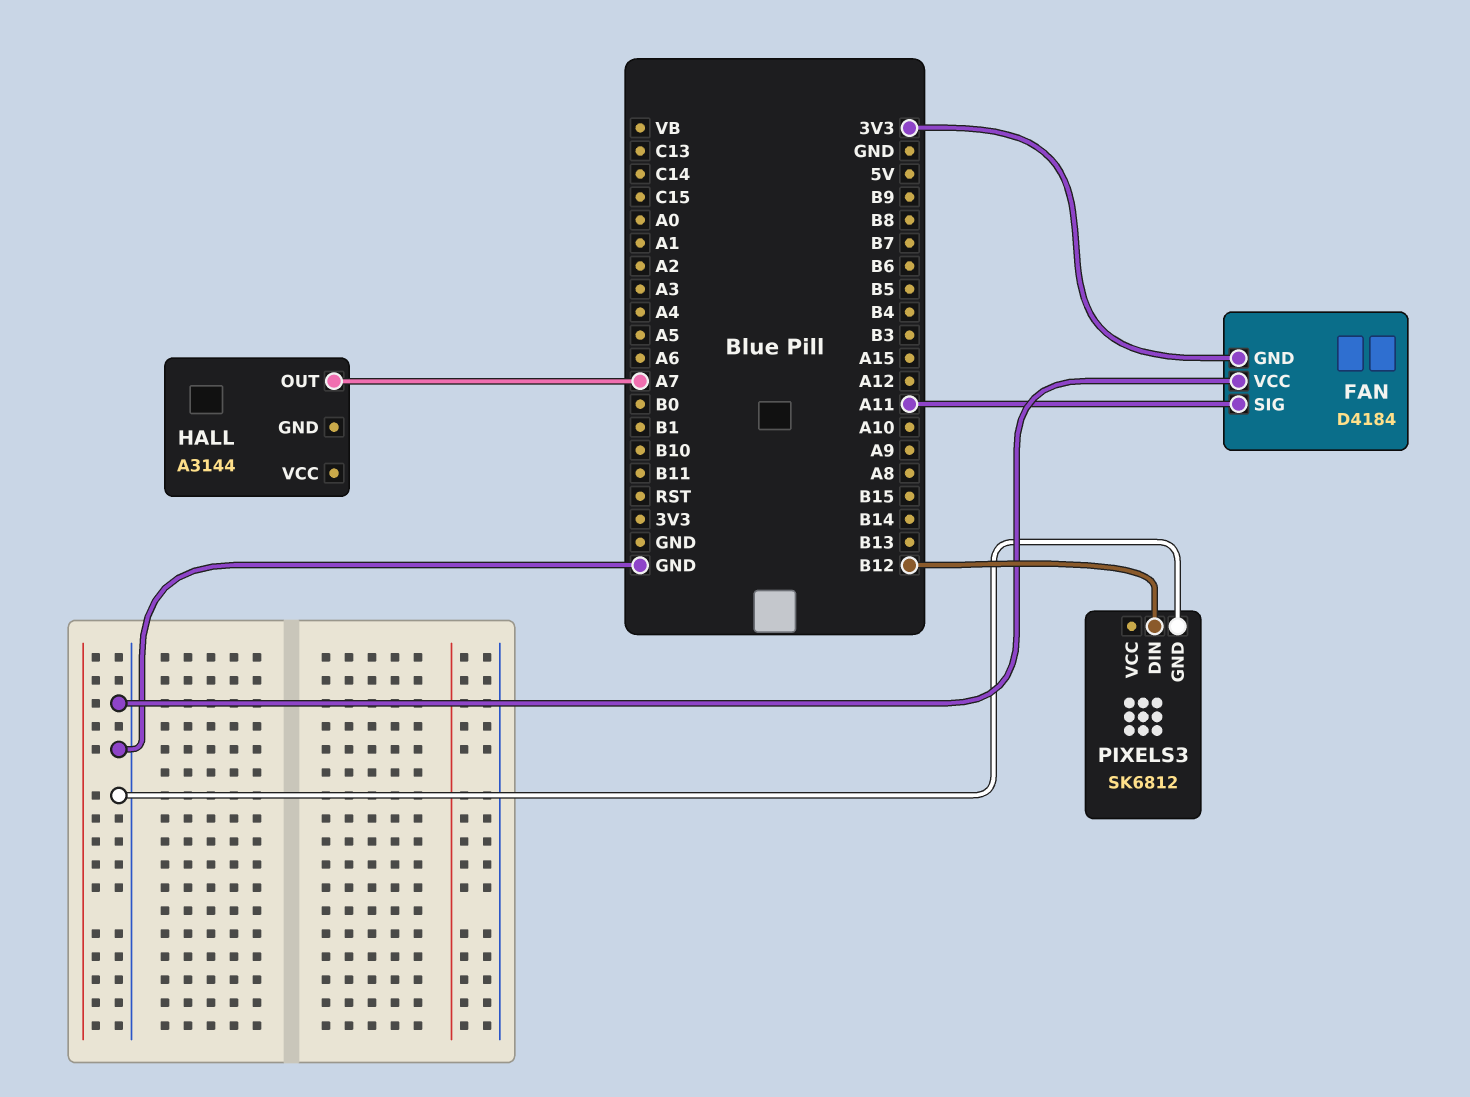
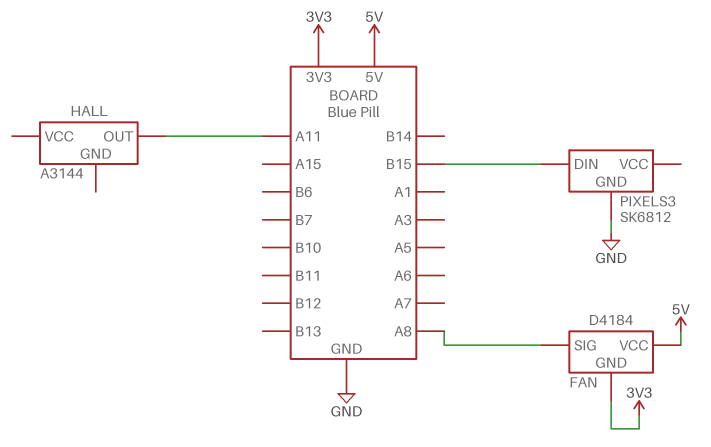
FAN pin SIG: A11 -> A8
FAN pin VCC: GND -> 5V
HALL pin OUT: A7 -> A11
PIXELS3 pin DIN: B12 -> B15

